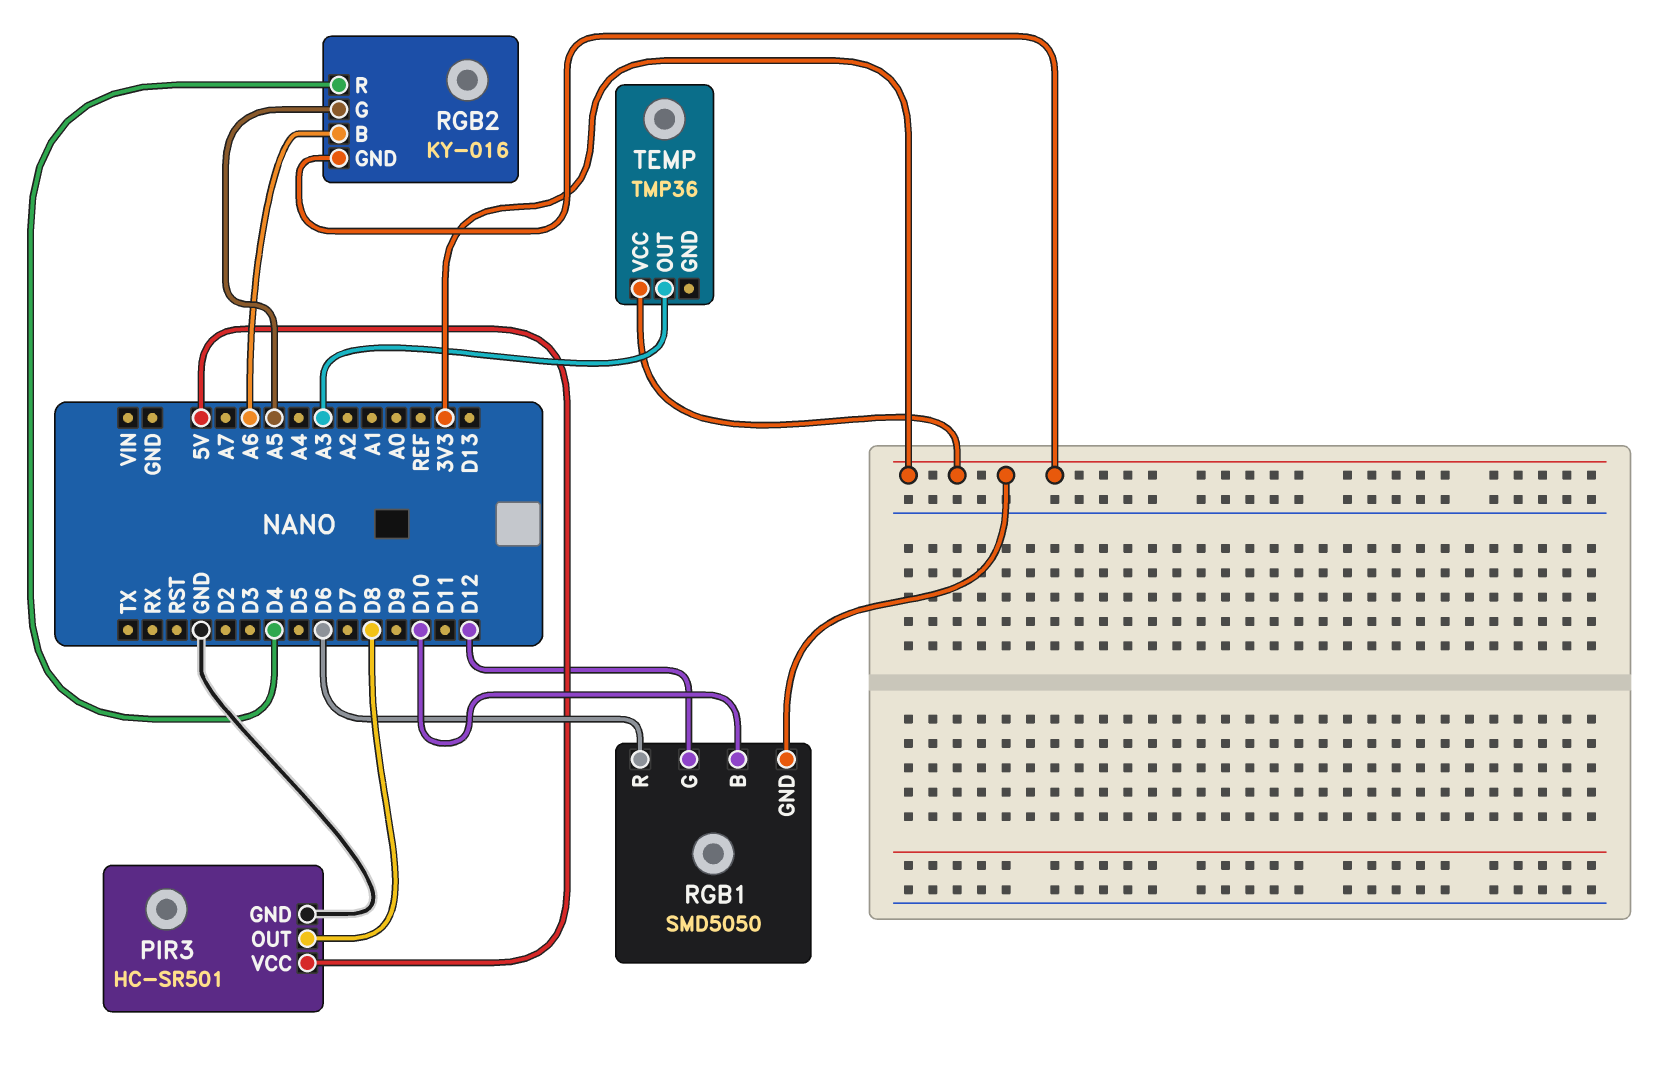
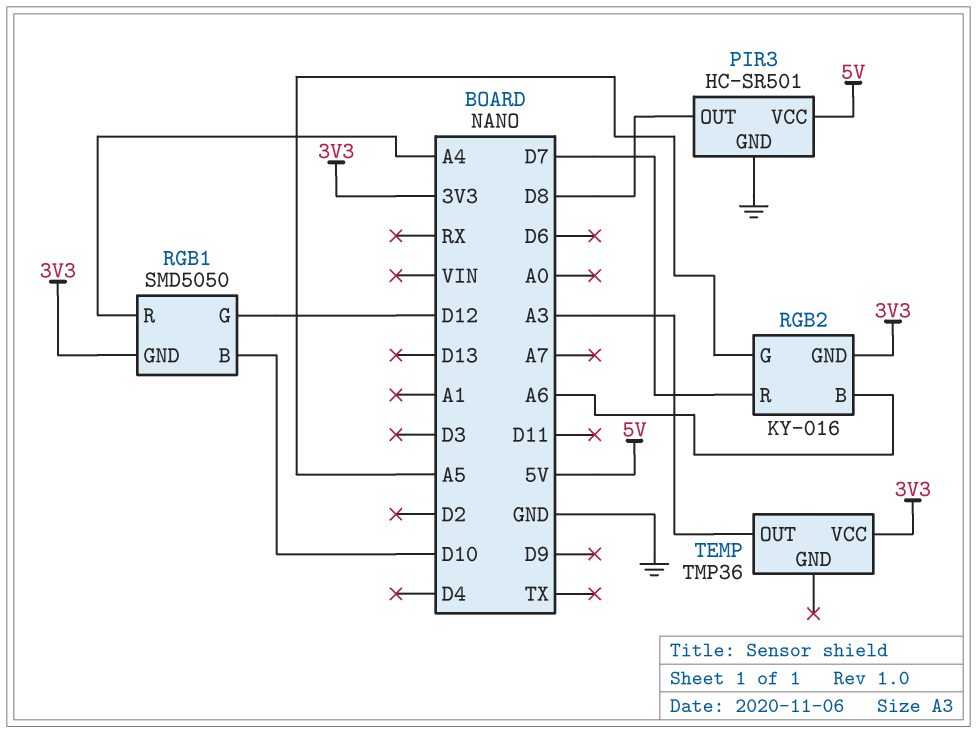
RGB1 pin R: D6 -> A4
RGB2 pin R: D4 -> D7

